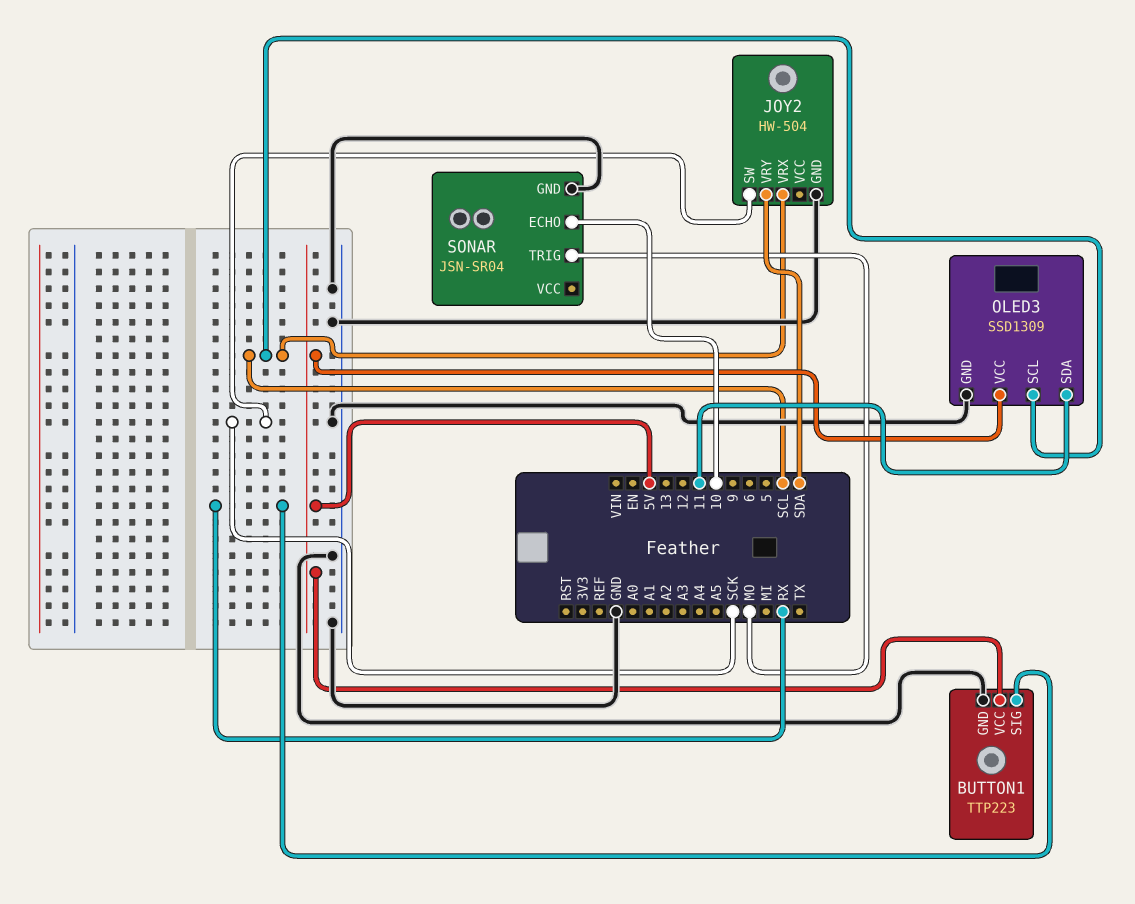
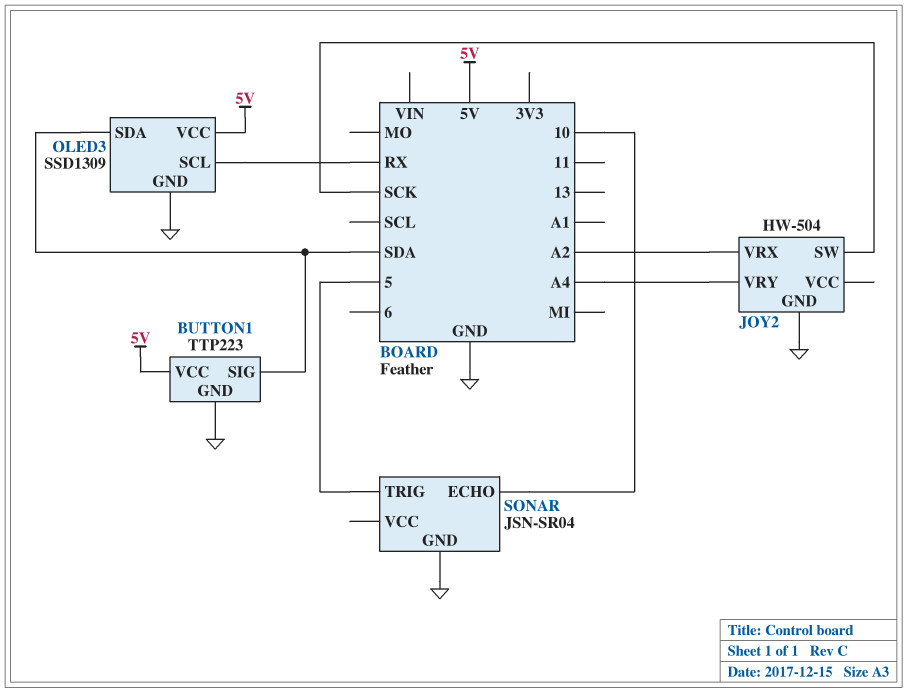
BUTTON1 pin SIG: RX -> SDA
JOY2 pin VRX: SCL -> A2
JOY2 pin VRY: SDA -> A4
OLED3 pin SCL: SCL -> RX
OLED3 pin SDA: 11 -> SDA
SONAR pin TRIG: MO -> 5

